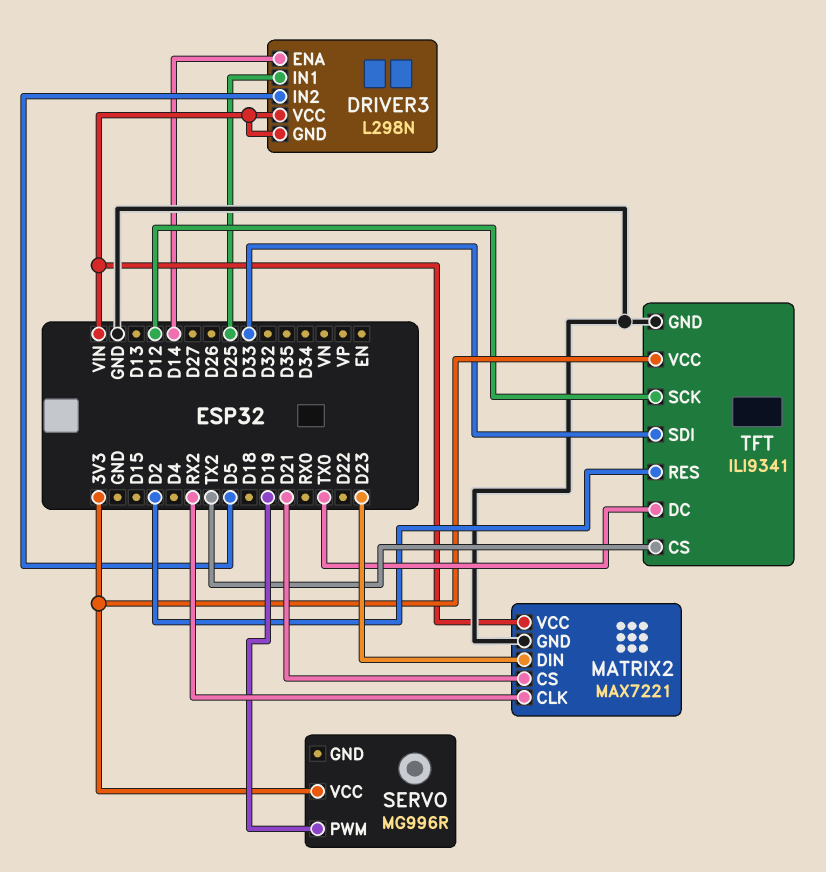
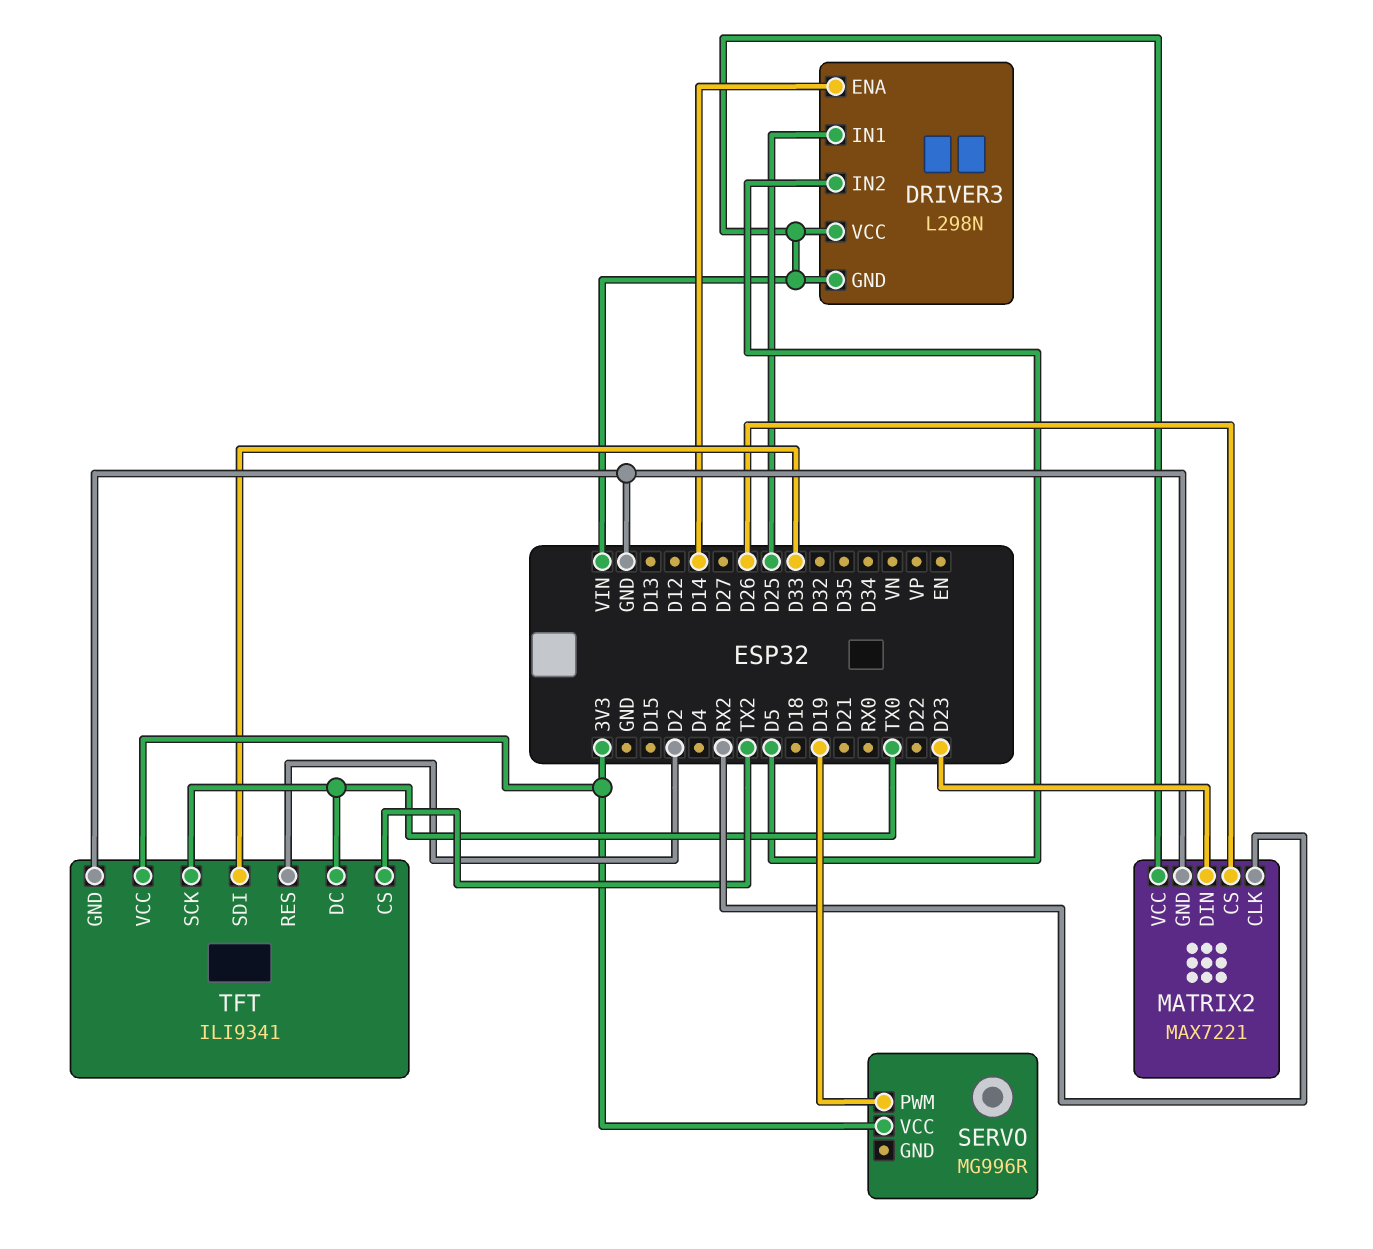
MATRIX2 pin CS: D21 -> D26
TFT pin SCK: D12 -> TX0

